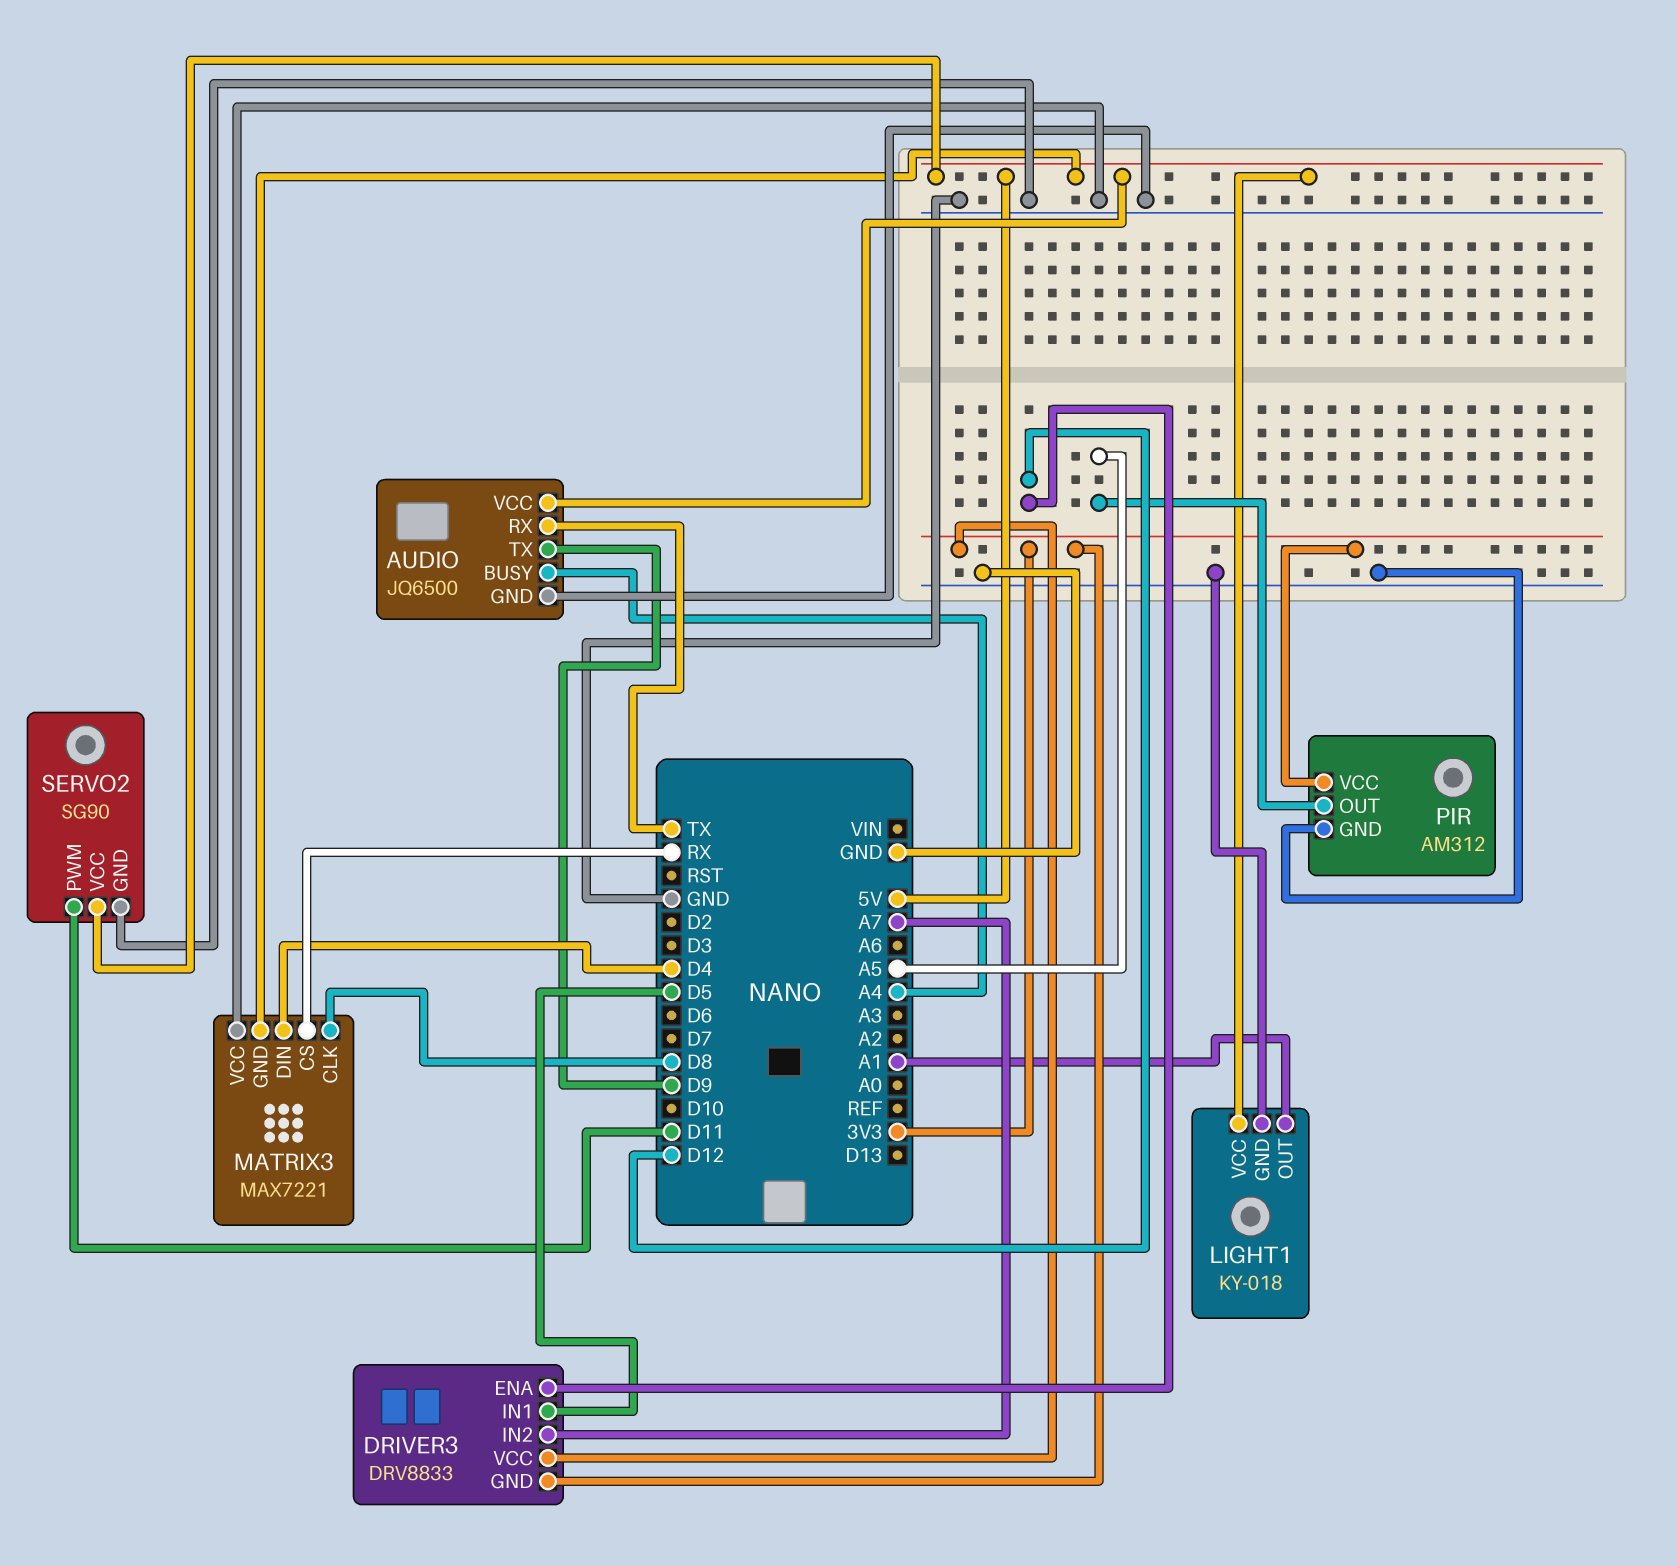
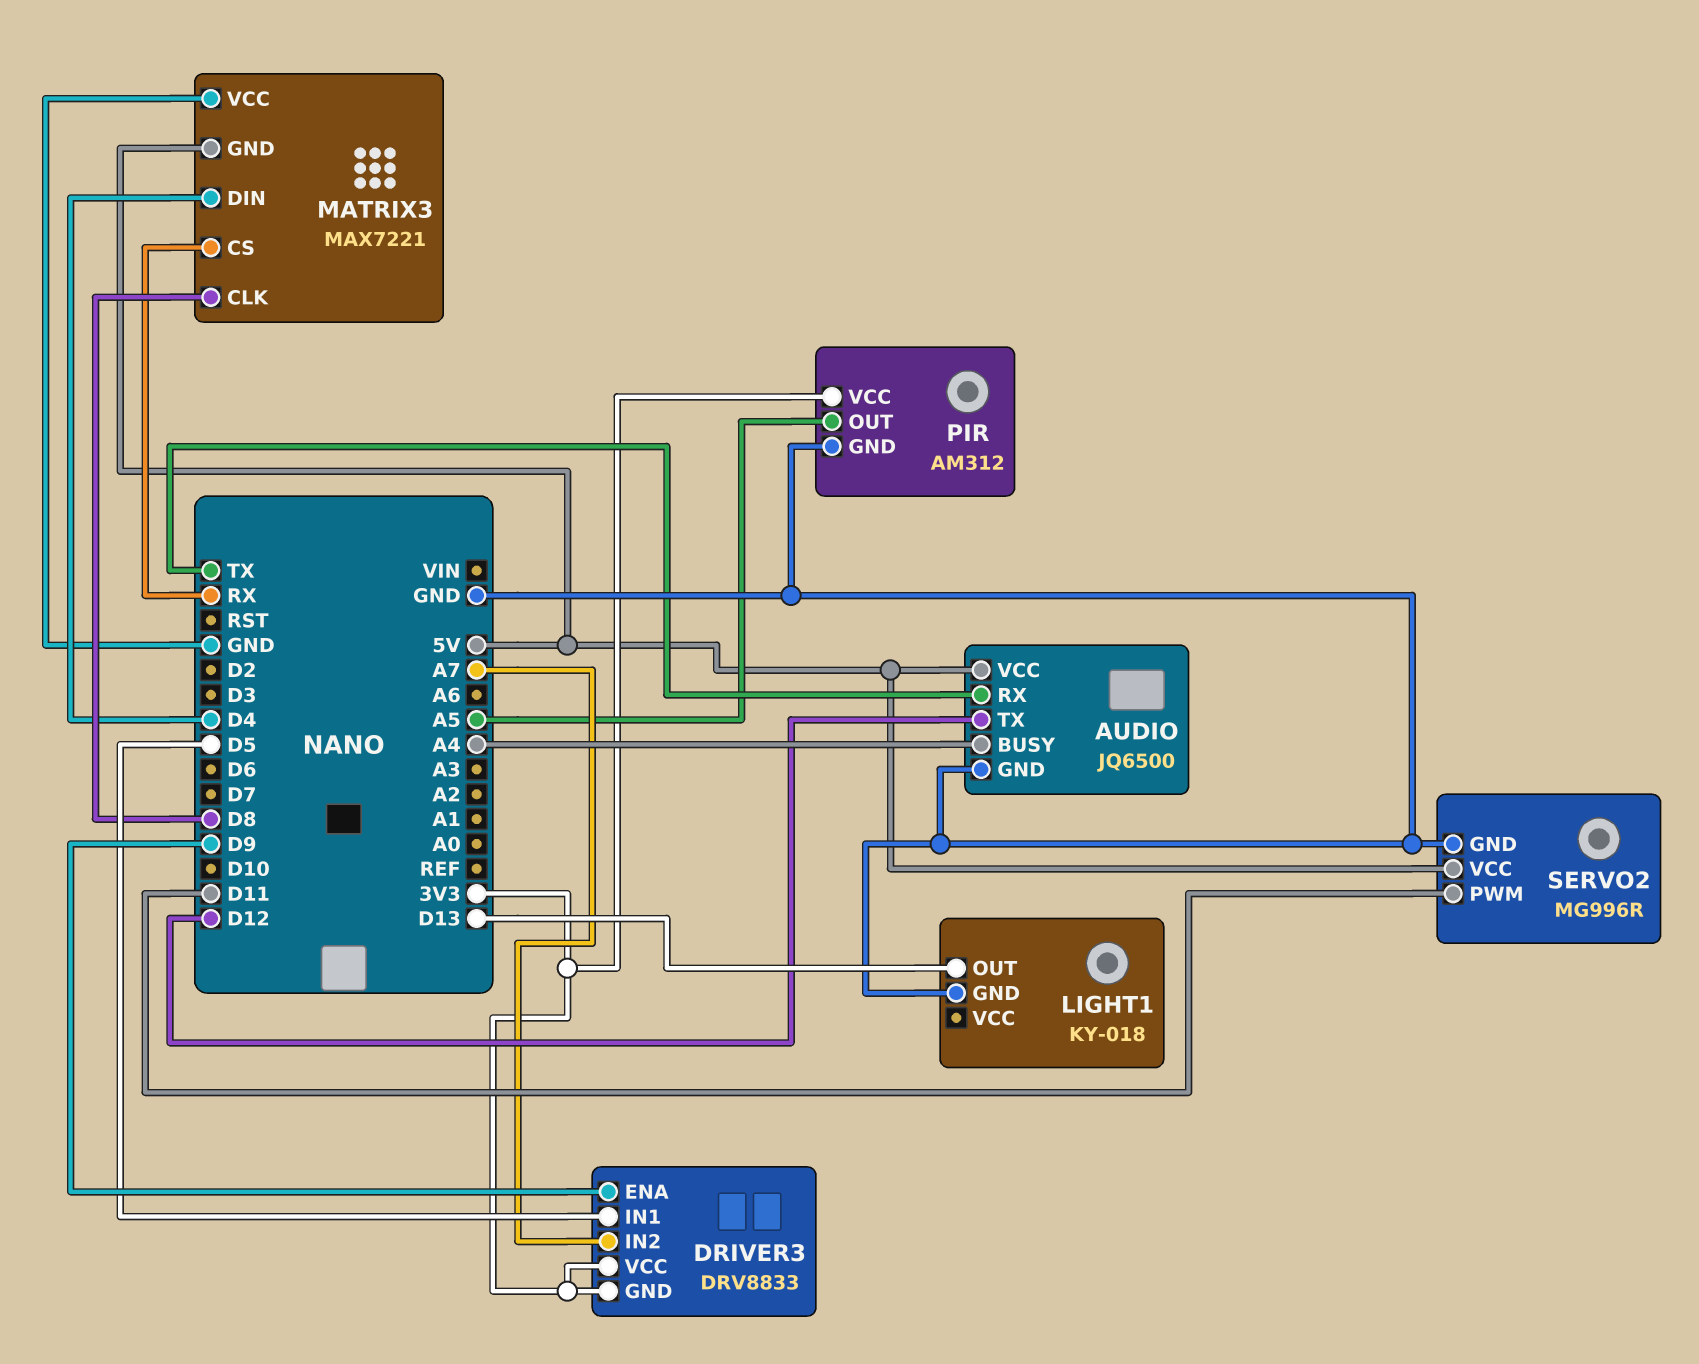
AUDIO pin TX: D9 -> D12
DRIVER3 pin ENA: D12 -> D9
LIGHT1 pin OUT: A1 -> D13
LIGHT1 pin VCC: 5V -> none
SERVO2: SG90 -> MG996R

